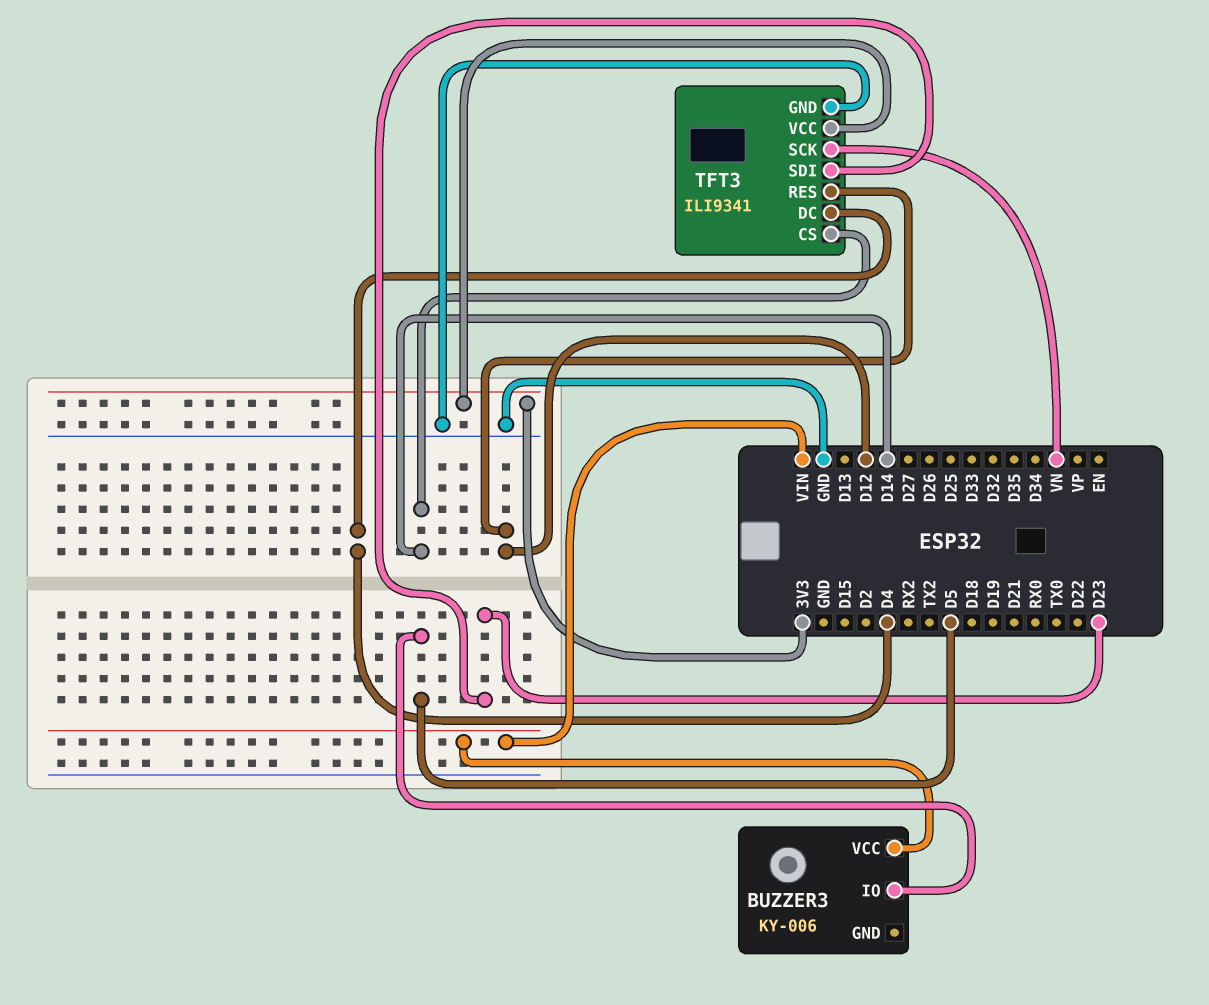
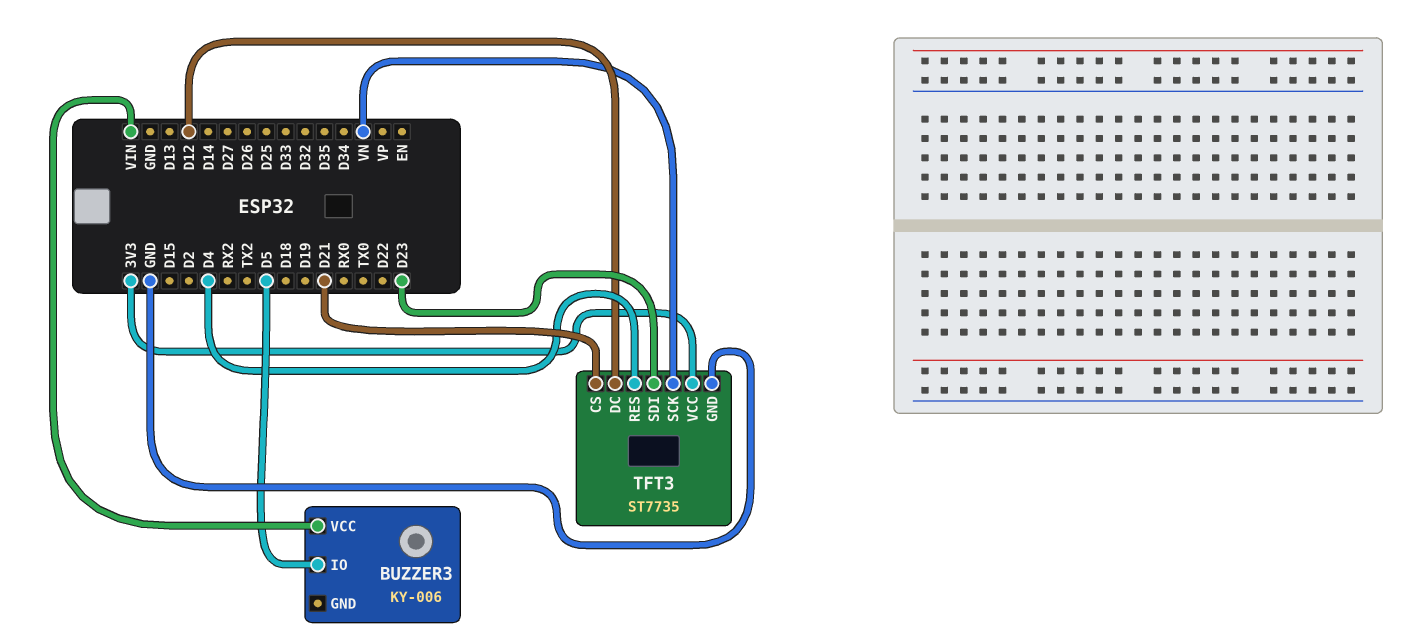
TFT3: ILI9341 -> ST7735
TFT3 pin CS: D14 -> D21
TFT3 pin DC: D4 -> D12
TFT3 pin RES: D12 -> D4

